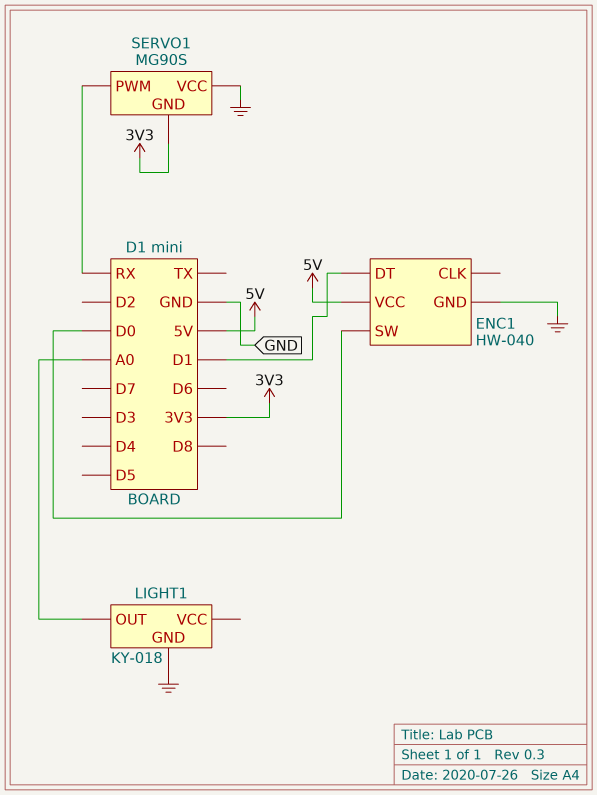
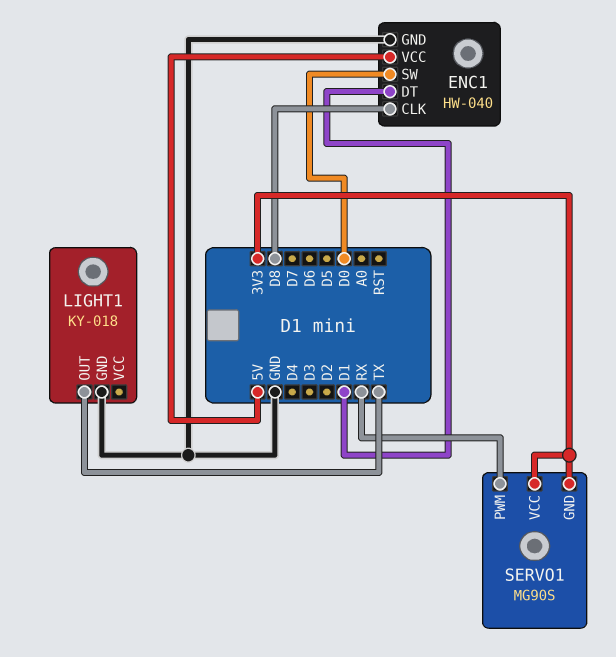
ENC1 pin CLK: none -> D8
LIGHT1 pin OUT: A0 -> TX
SERVO1 pin VCC: GND -> 3V3

